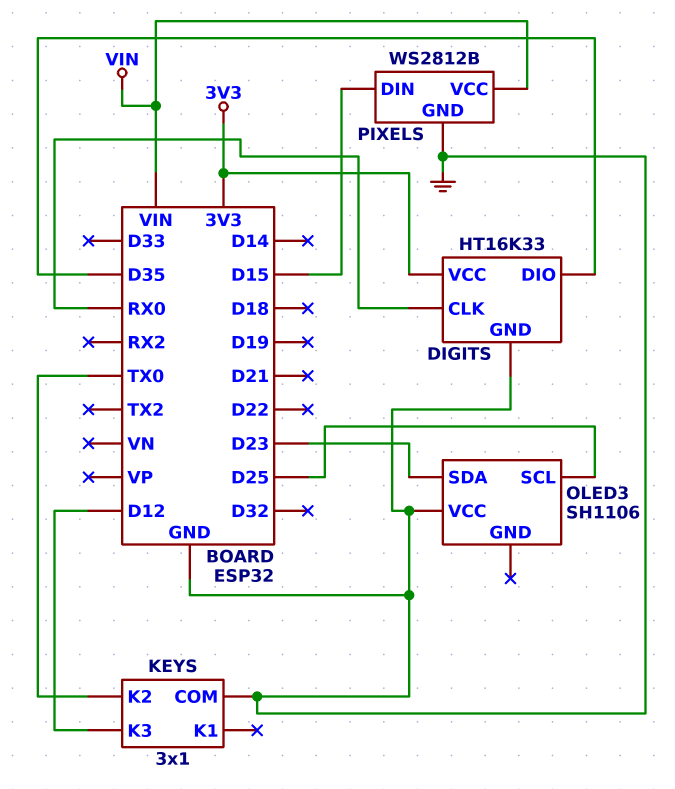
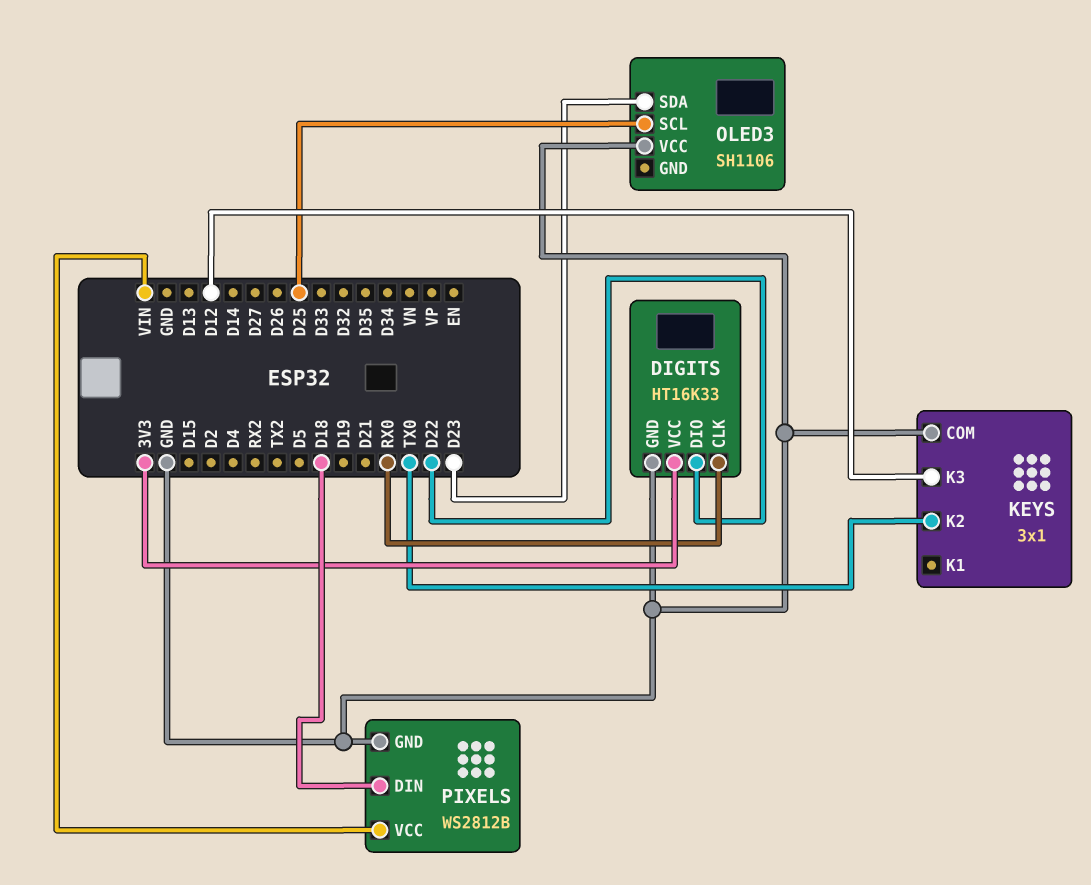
DIGITS pin DIO: D35 -> D22
PIXELS pin DIN: D15 -> D18

